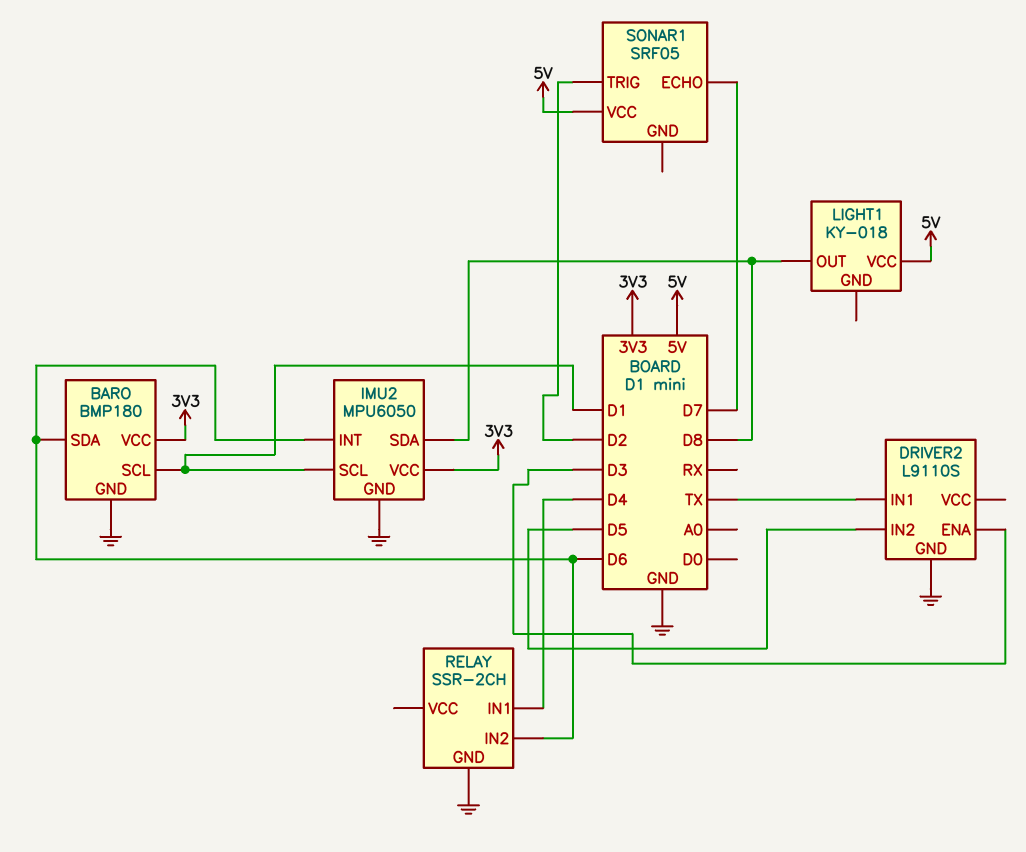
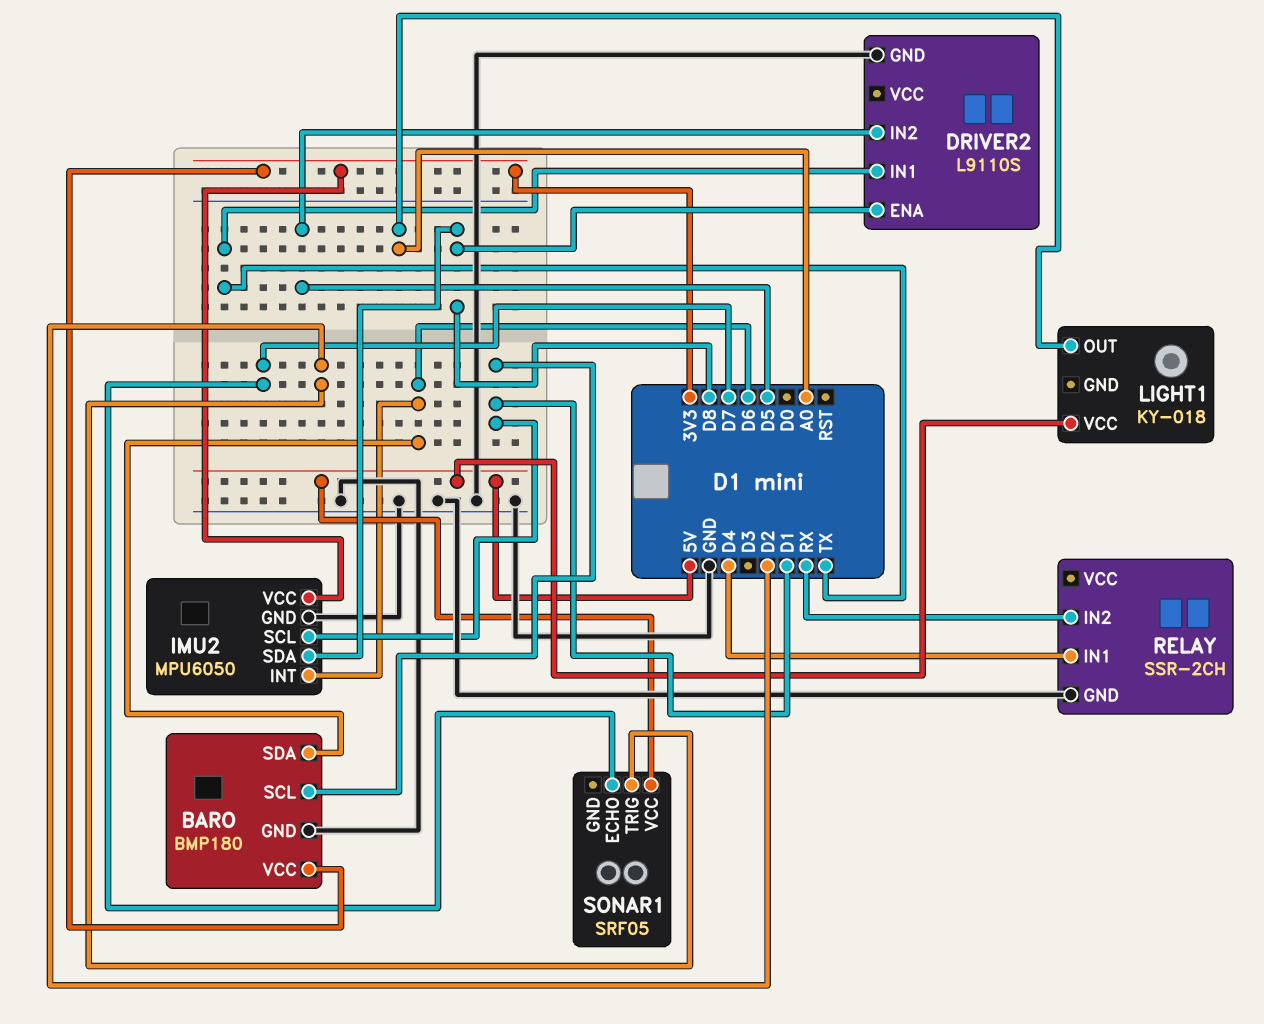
DRIVER2 pin ENA: D3 -> D8
LIGHT1 pin OUT: D8 -> A0
RELAY pin IN2: D6 -> RX

